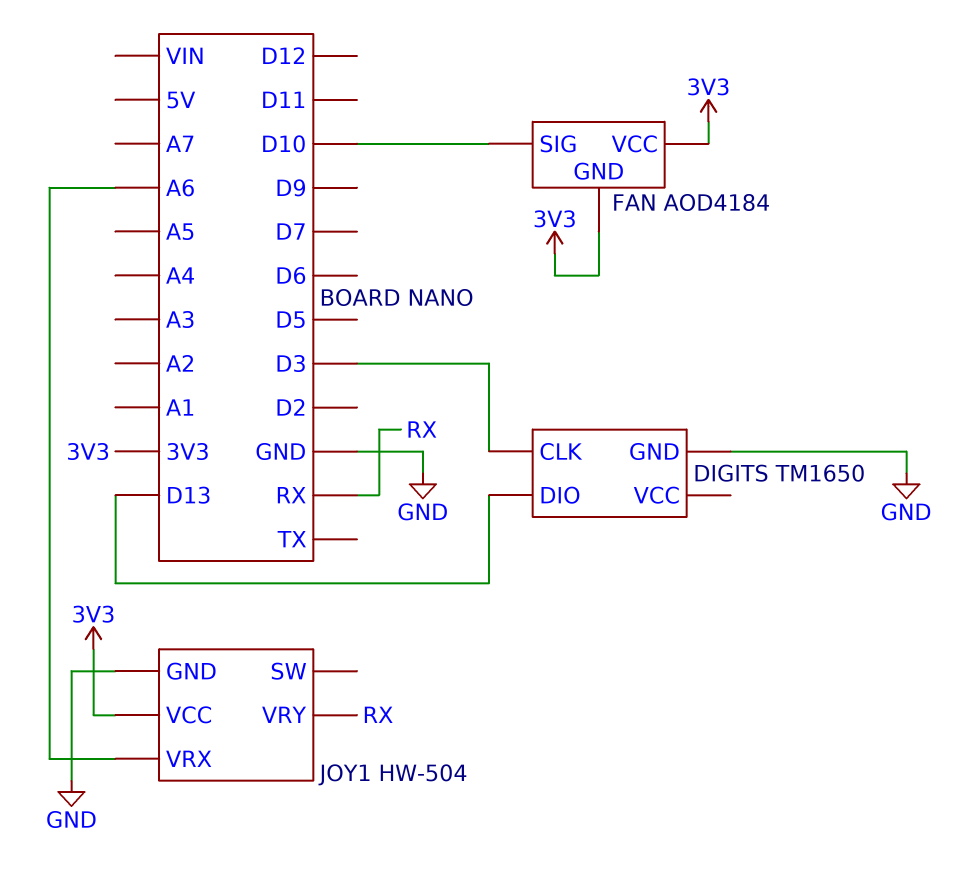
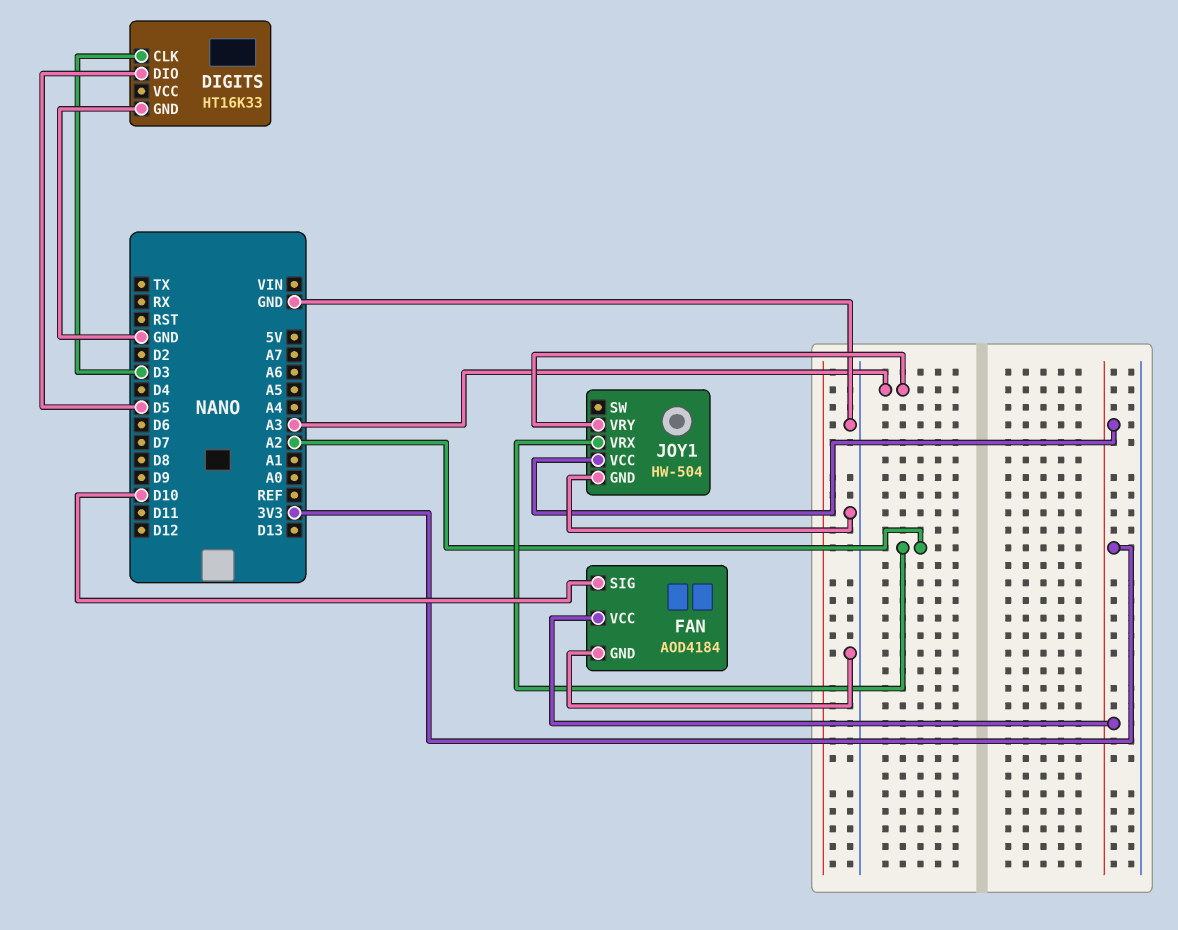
DIGITS: TM1650 -> HT16K33
DIGITS pin DIO: D13 -> D5
FAN pin GND: 3V3 -> GND
JOY1 pin VRX: A6 -> A2
JOY1 pin VRY: RX -> A3

